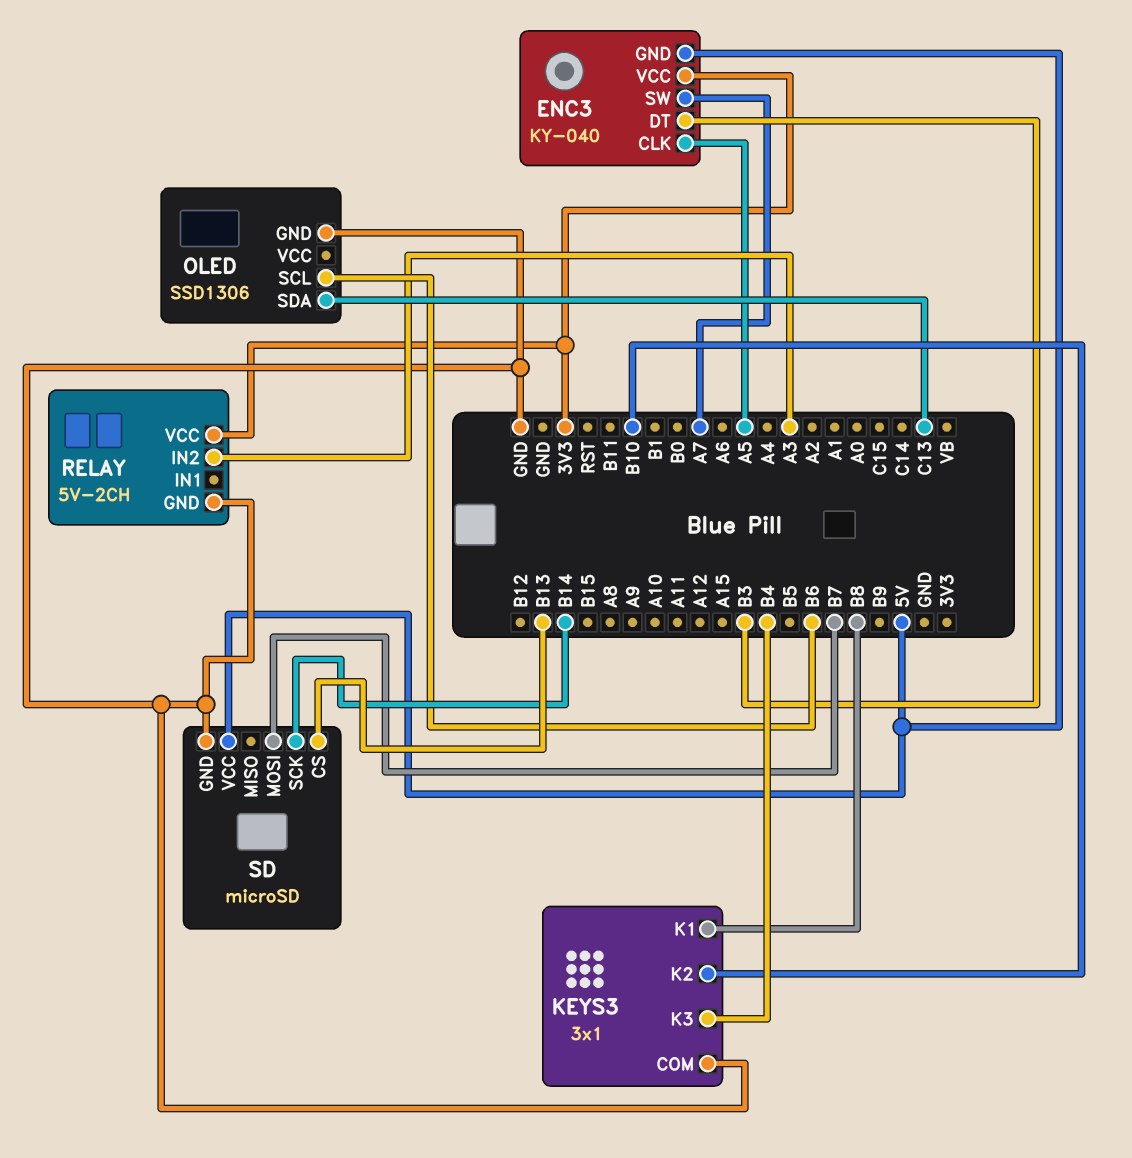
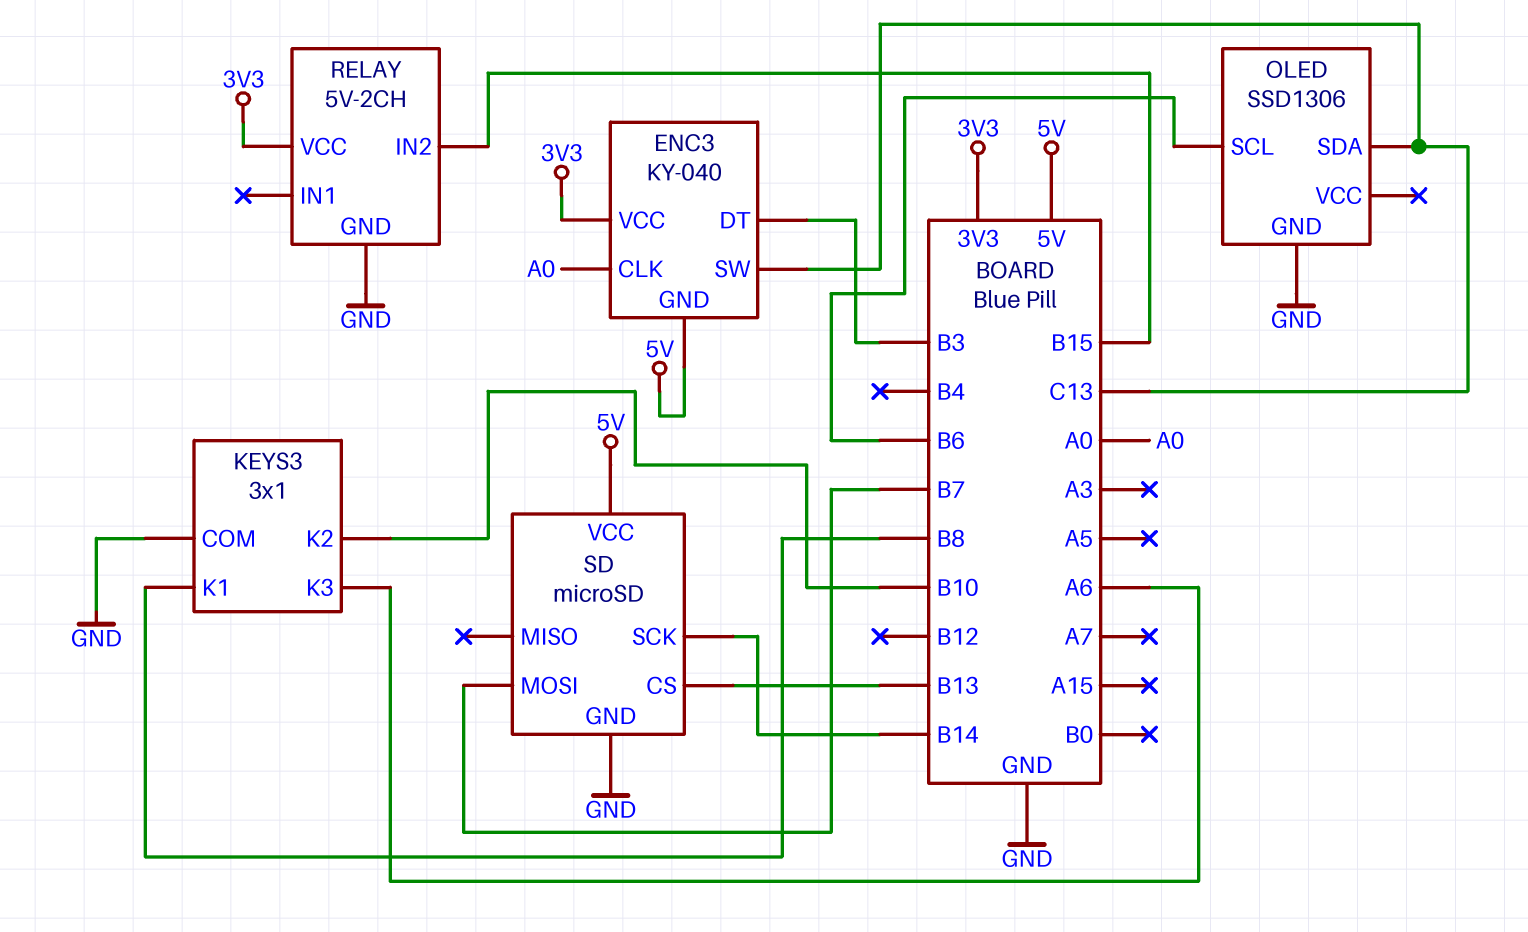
ENC3 pin CLK: A5 -> A0
ENC3 pin SW: A7 -> C13
KEYS3 pin K3: B4 -> A6
RELAY pin IN2: A3 -> B15

